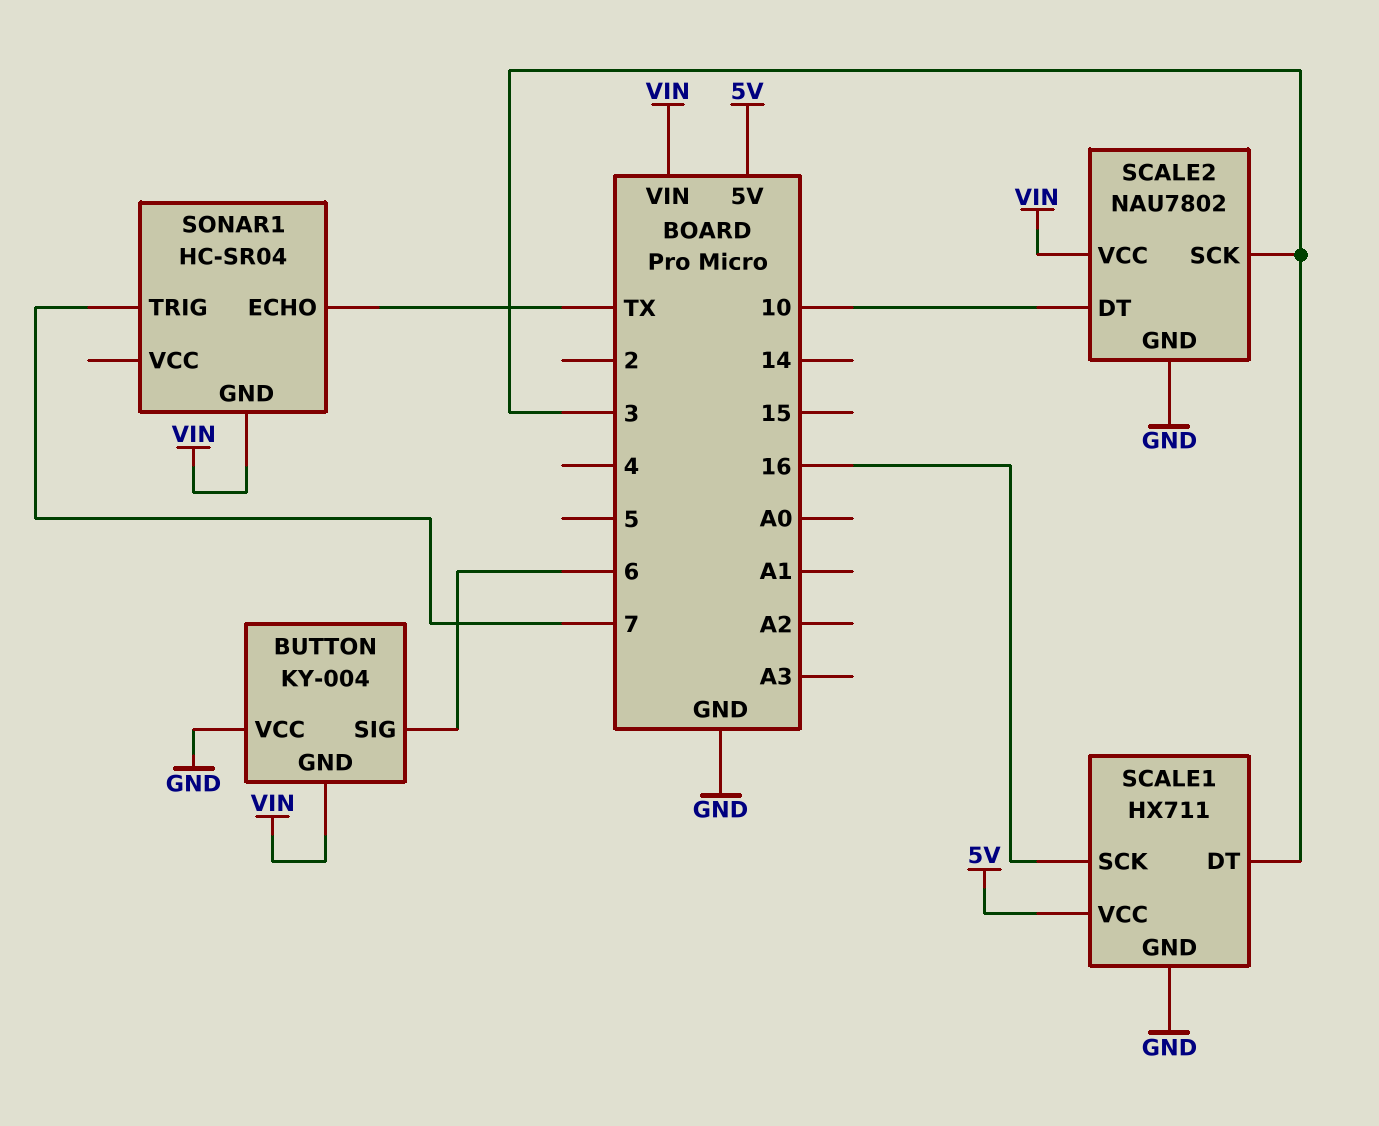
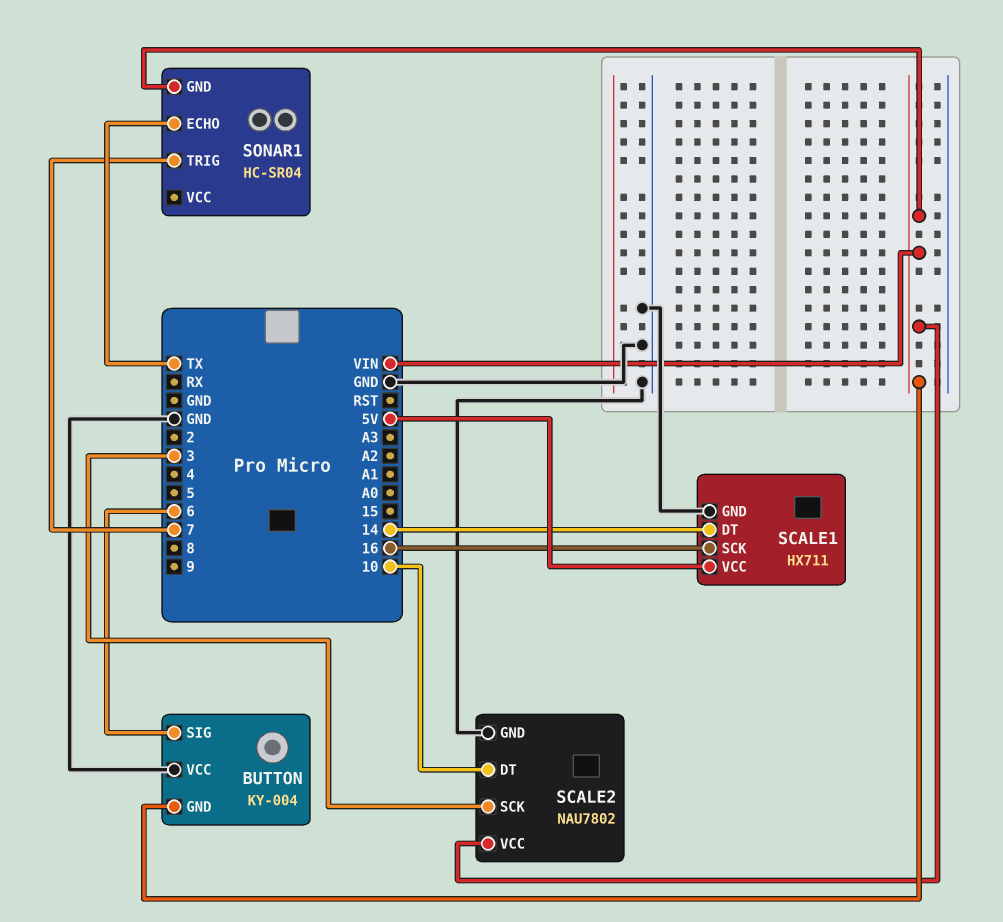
SCALE1 pin DT: 3 -> 14

